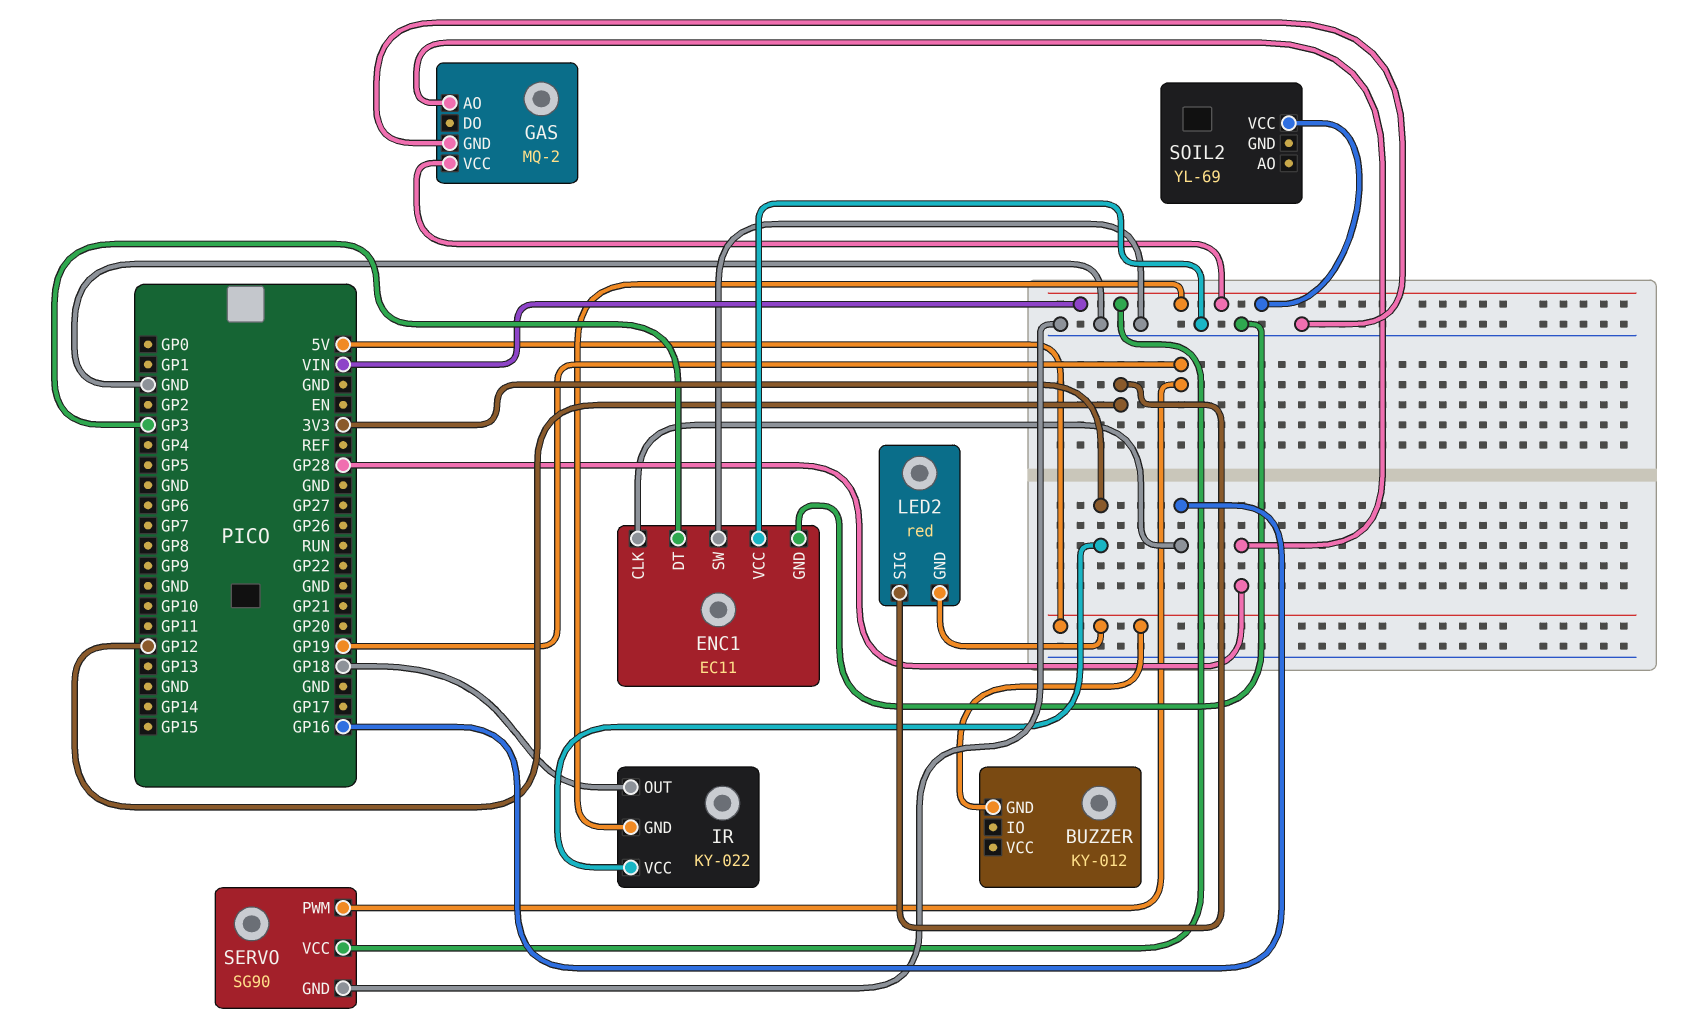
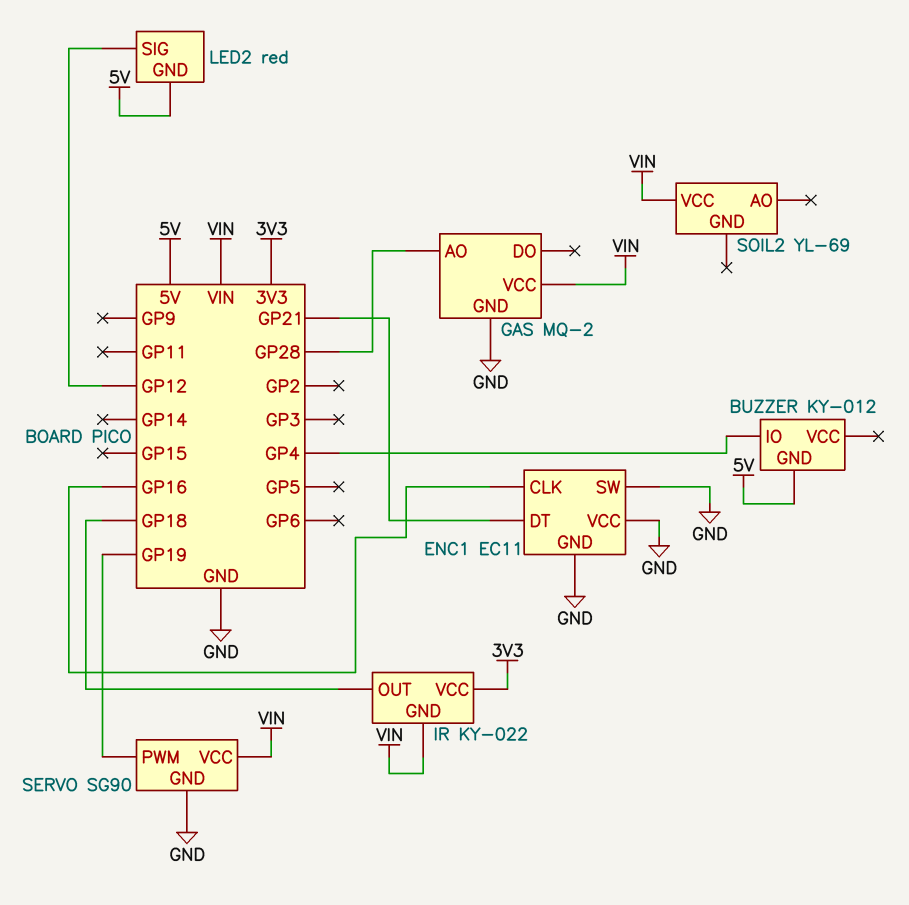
BUZZER pin IO: none -> GP4
ENC1 pin DT: GP3 -> GP21

